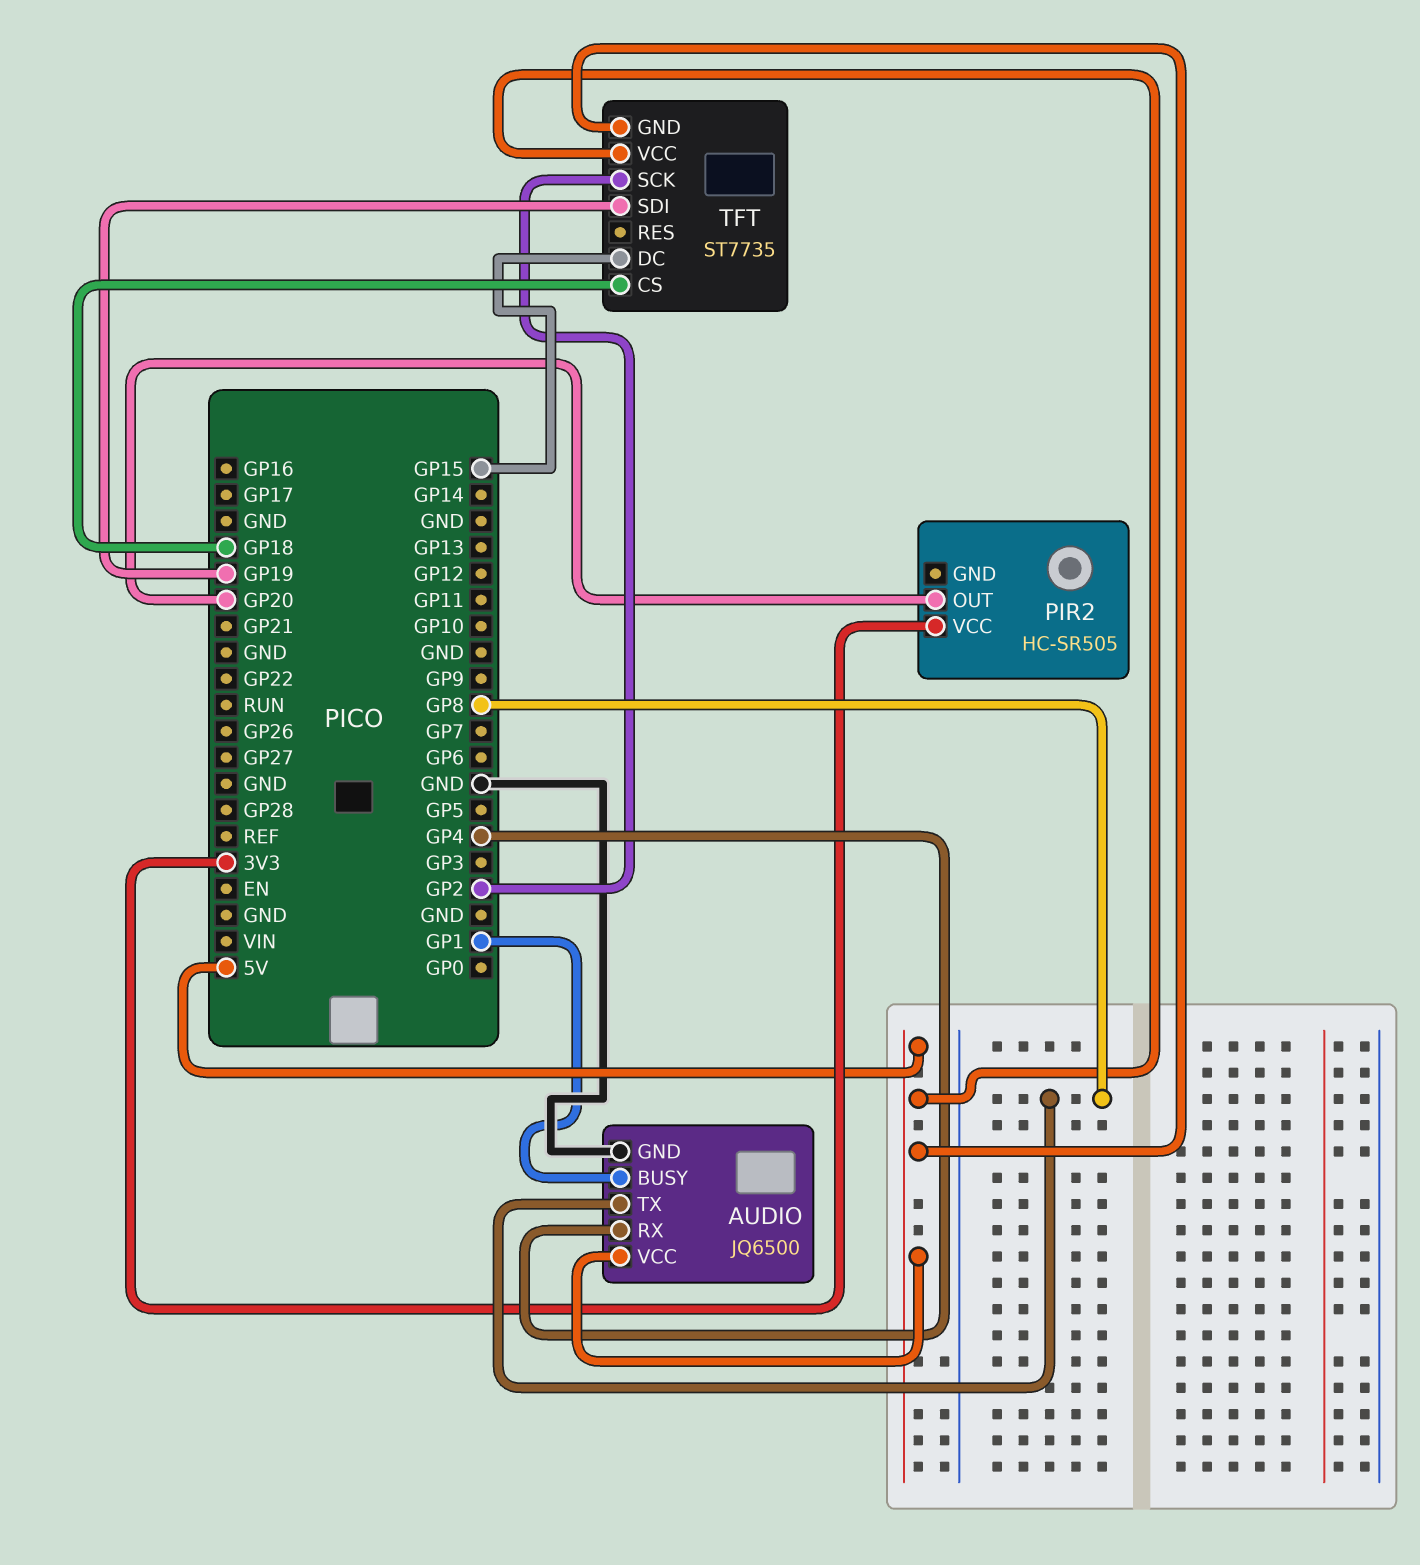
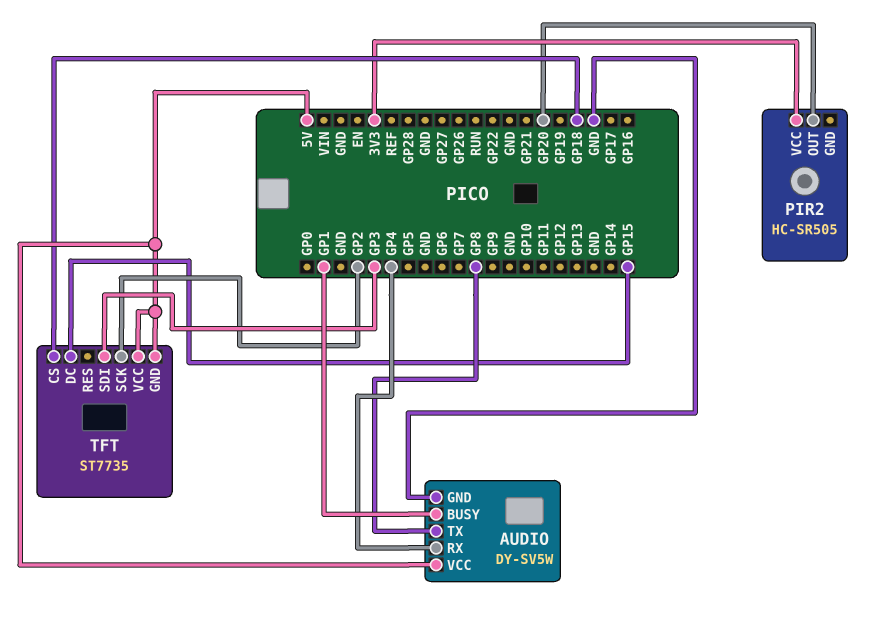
AUDIO: JQ6500 -> DY-SV5W
TFT pin SDI: GP19 -> GP3

